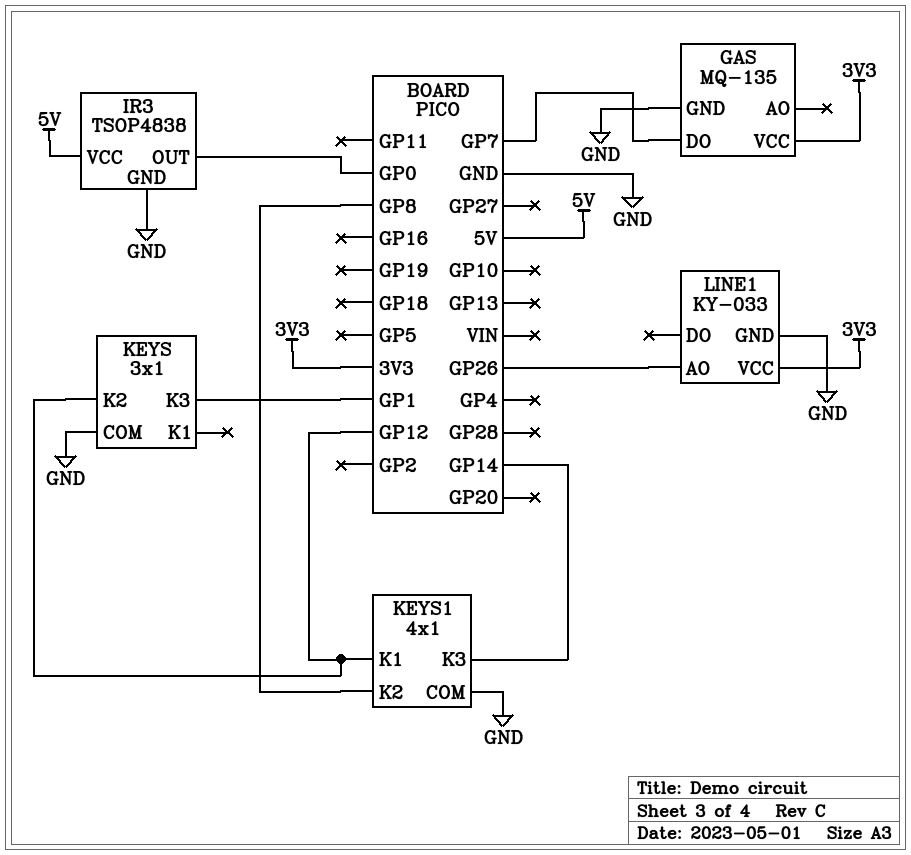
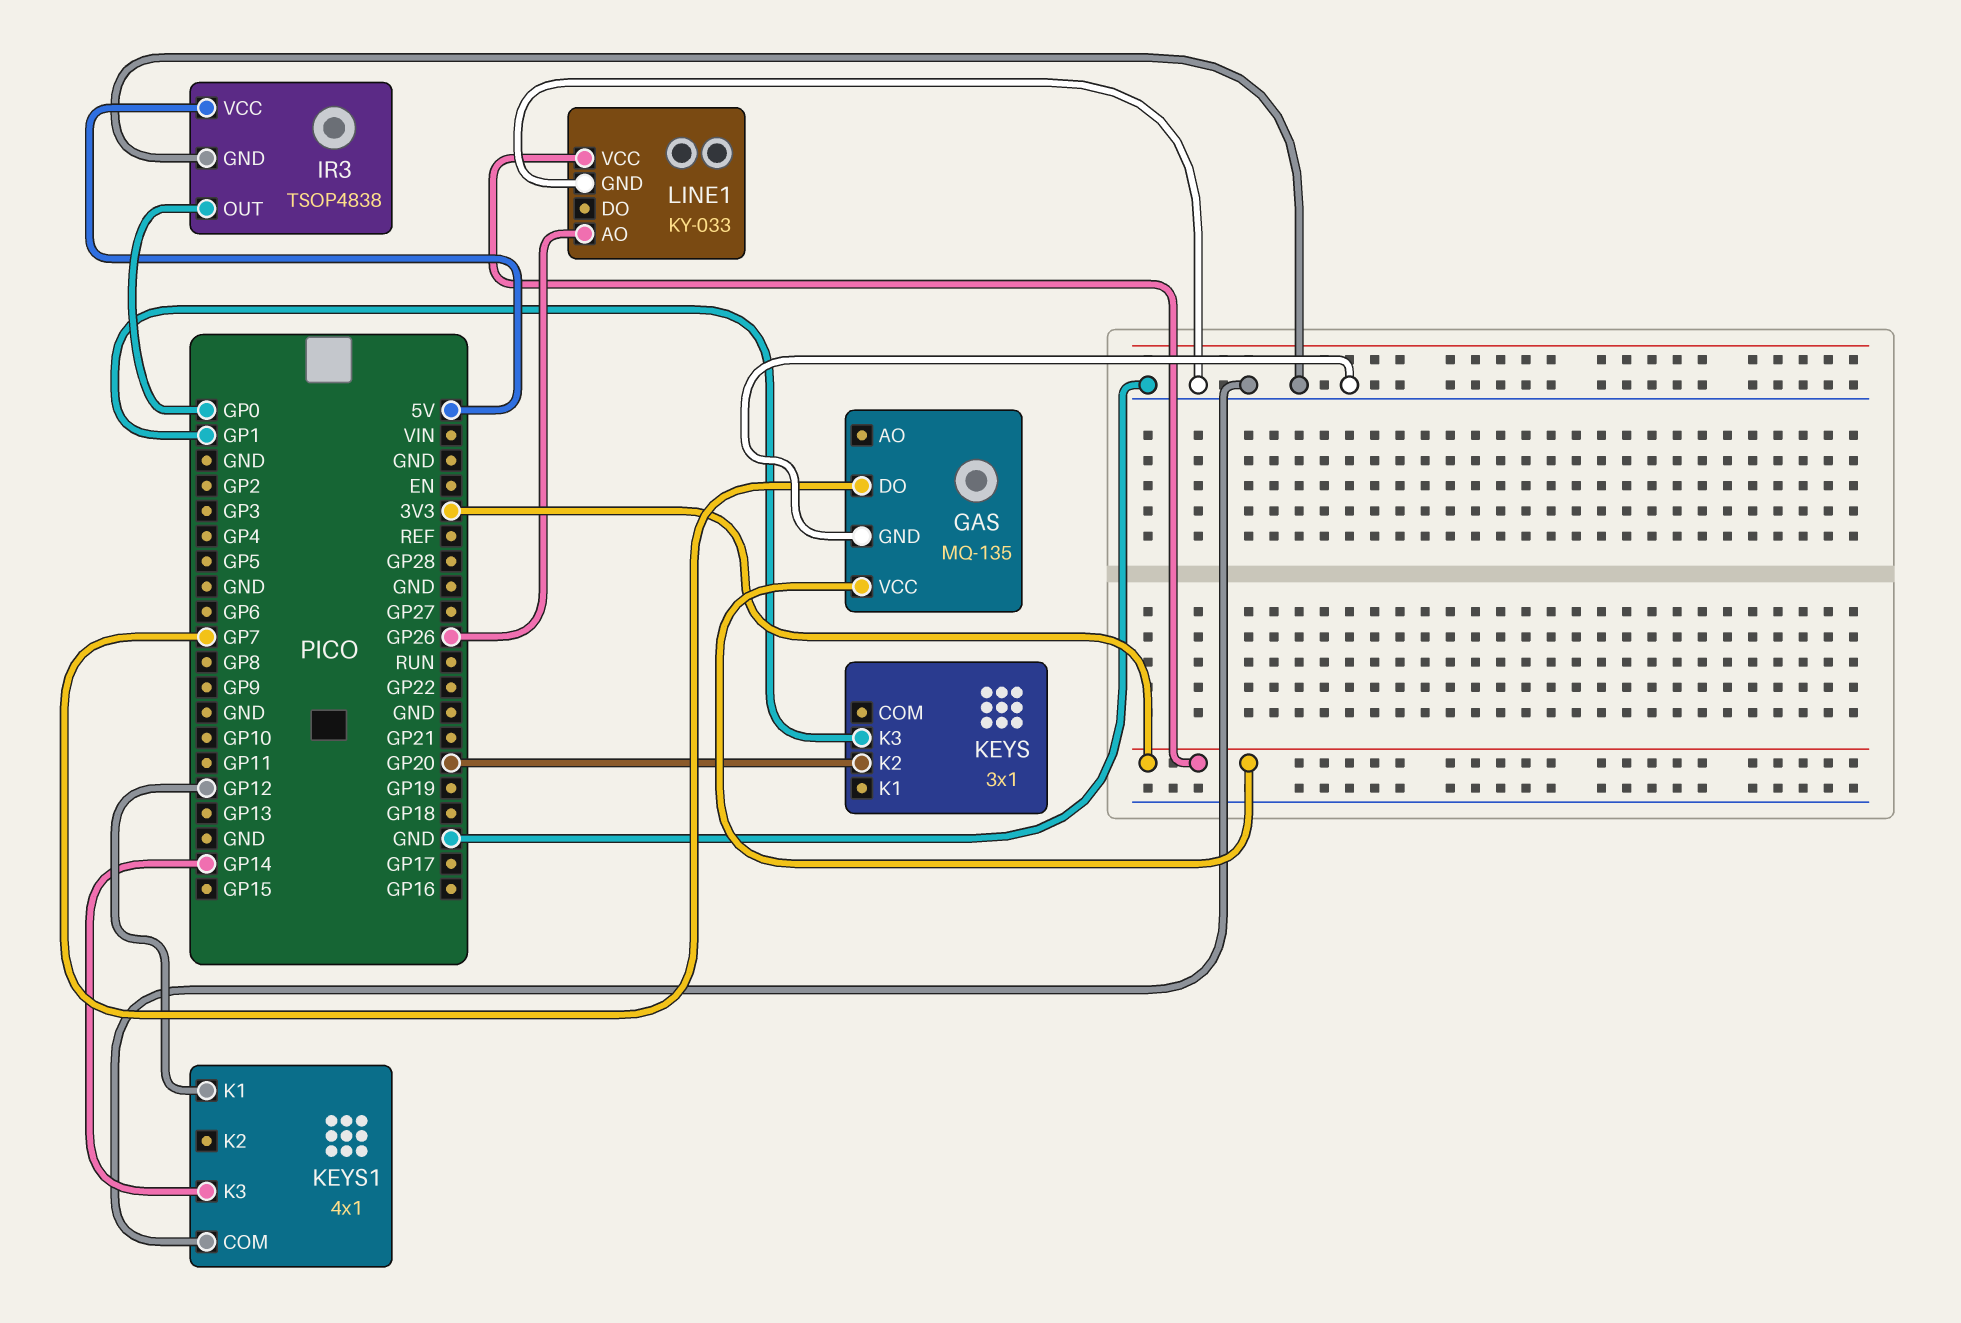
KEYS pin COM: GND -> none
KEYS pin K2: GP12 -> GP20
KEYS1 pin K2: GP8 -> none

